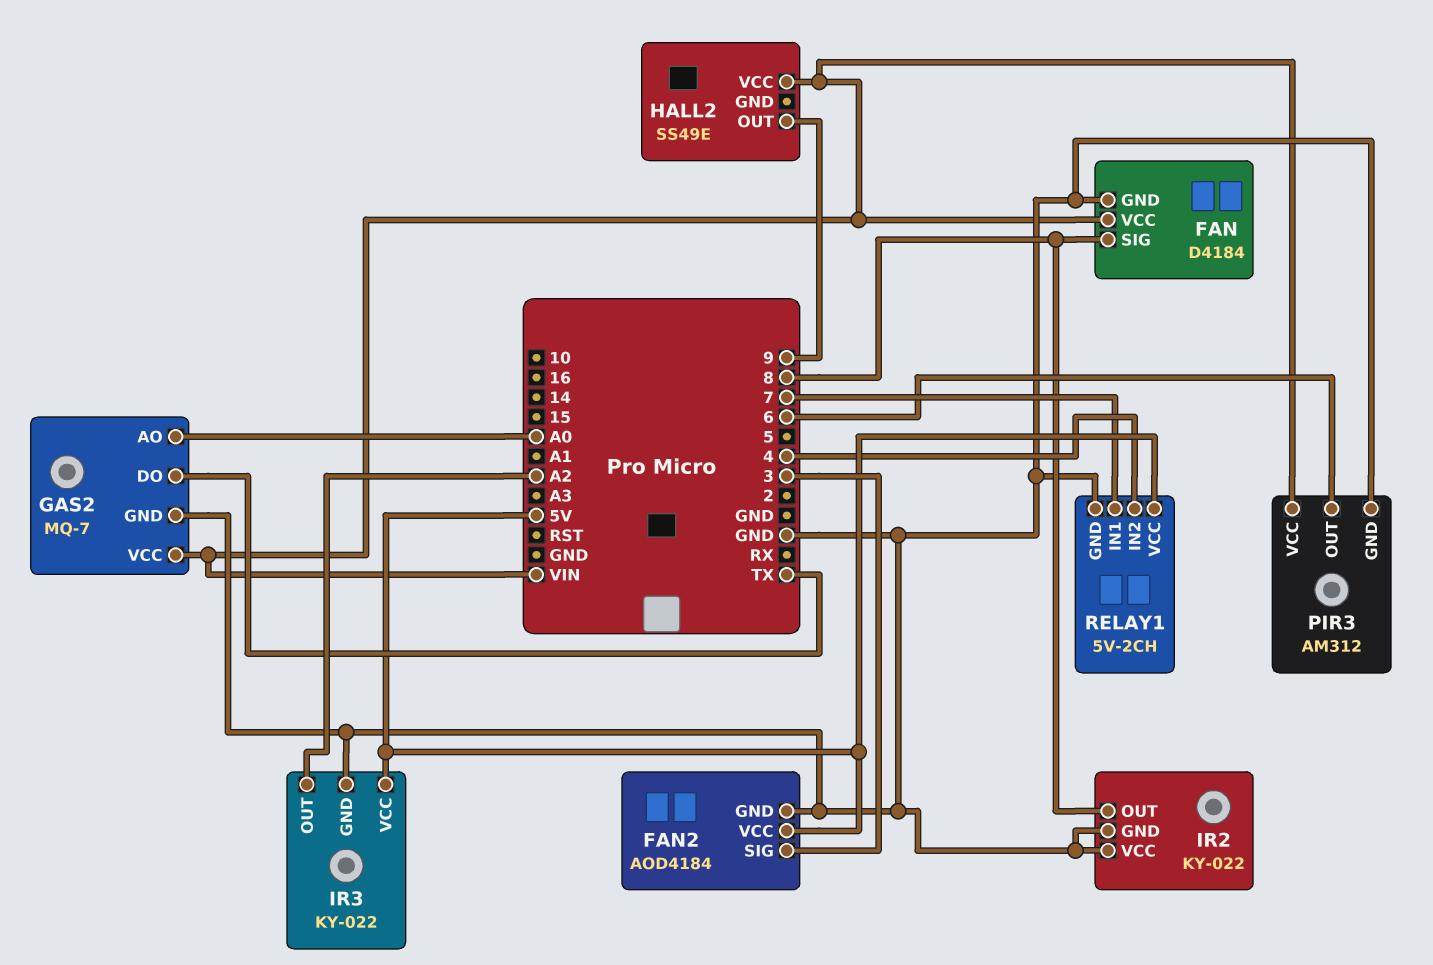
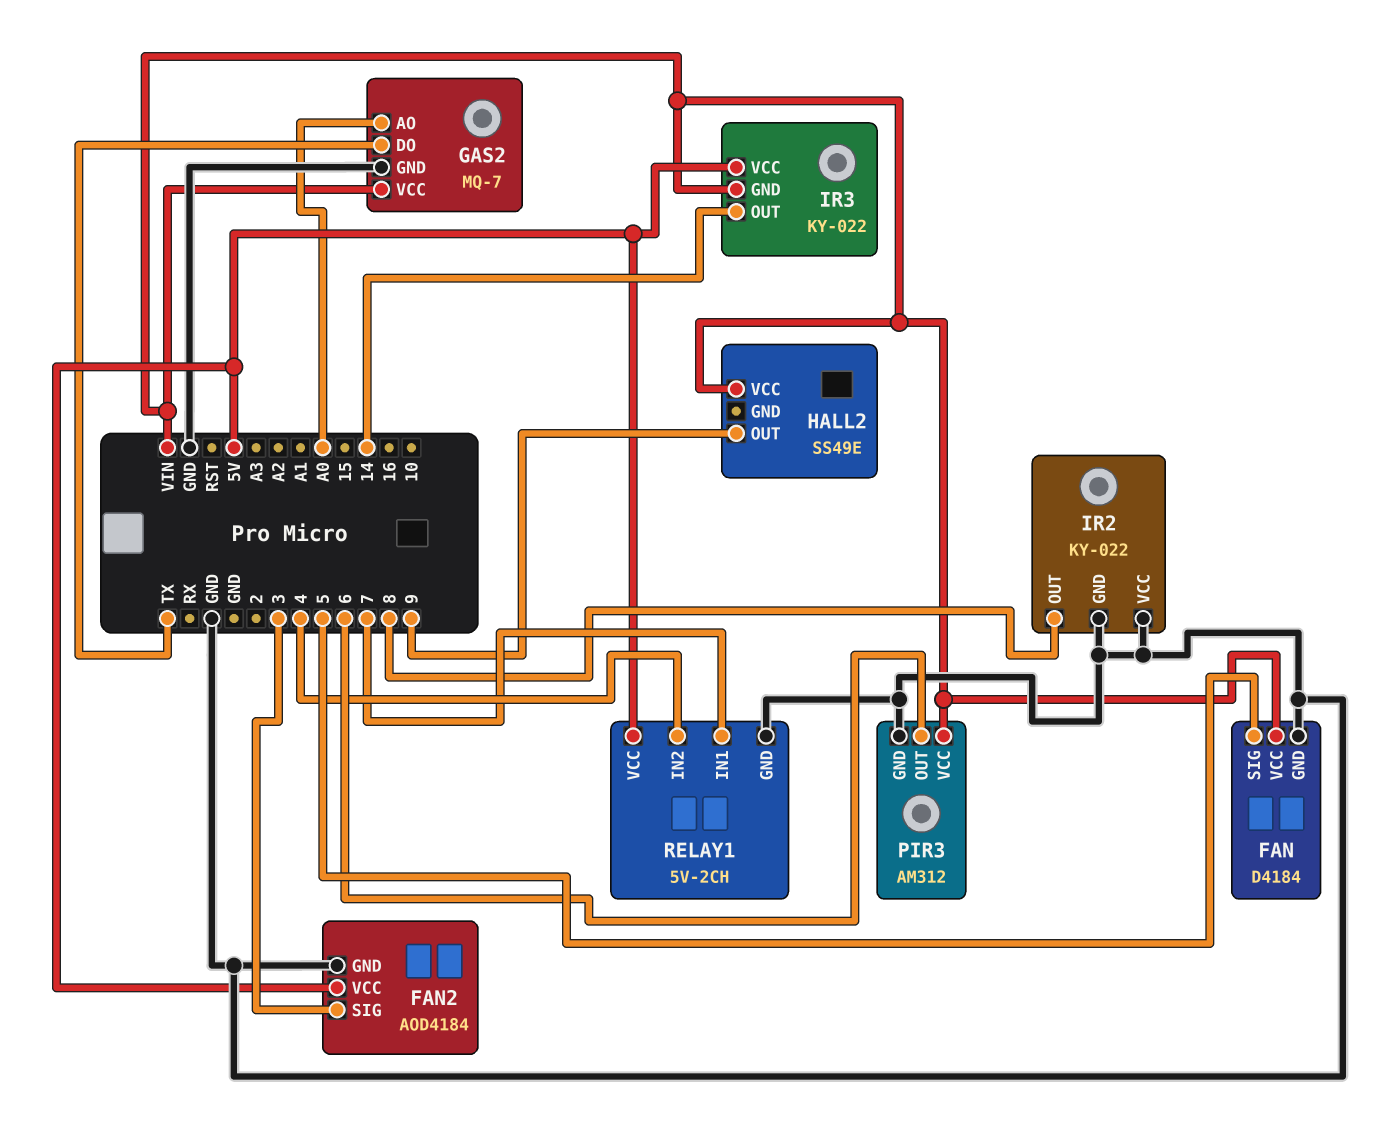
FAN pin SIG: 8 -> 5
IR3 pin GND: GND -> VIN
IR3 pin OUT: A2 -> 14

